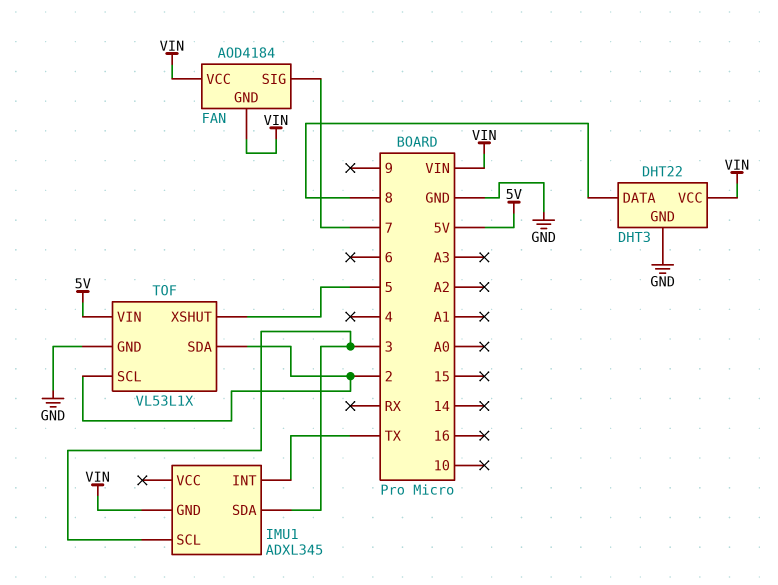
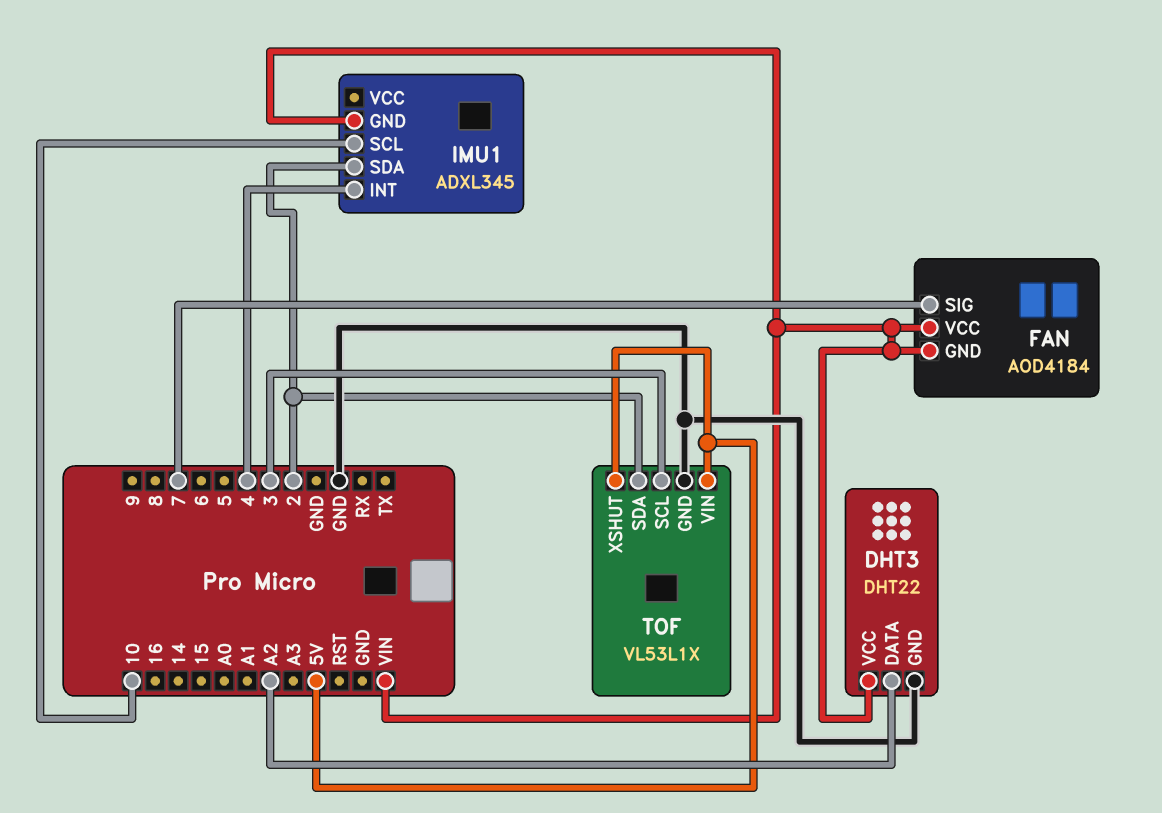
DHT3 pin DATA: 8 -> A2
IMU1 pin INT: TX -> 4
IMU1 pin SCL: 3 -> 10
IMU1 pin SDA: 3 -> 2
TOF pin SCL: 2 -> 3
TOF pin XSHUT: 5 -> 5V

